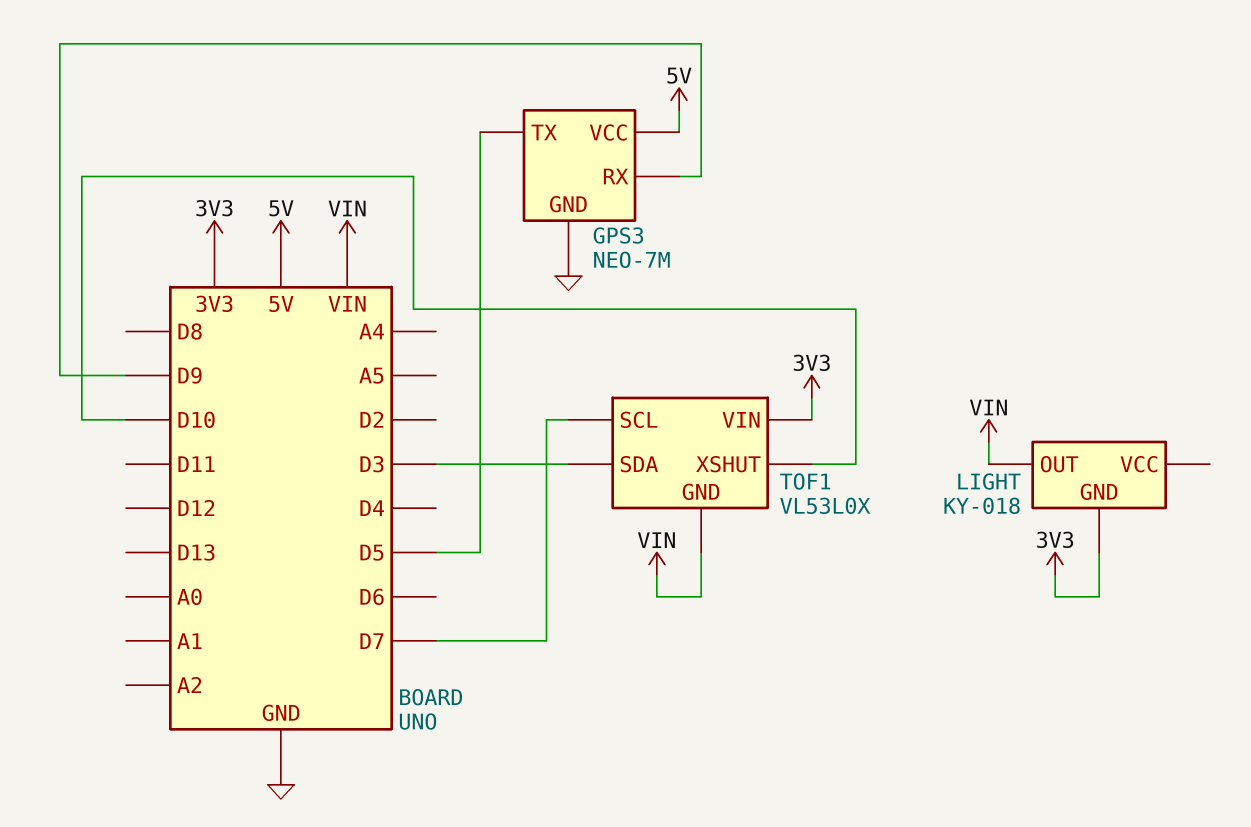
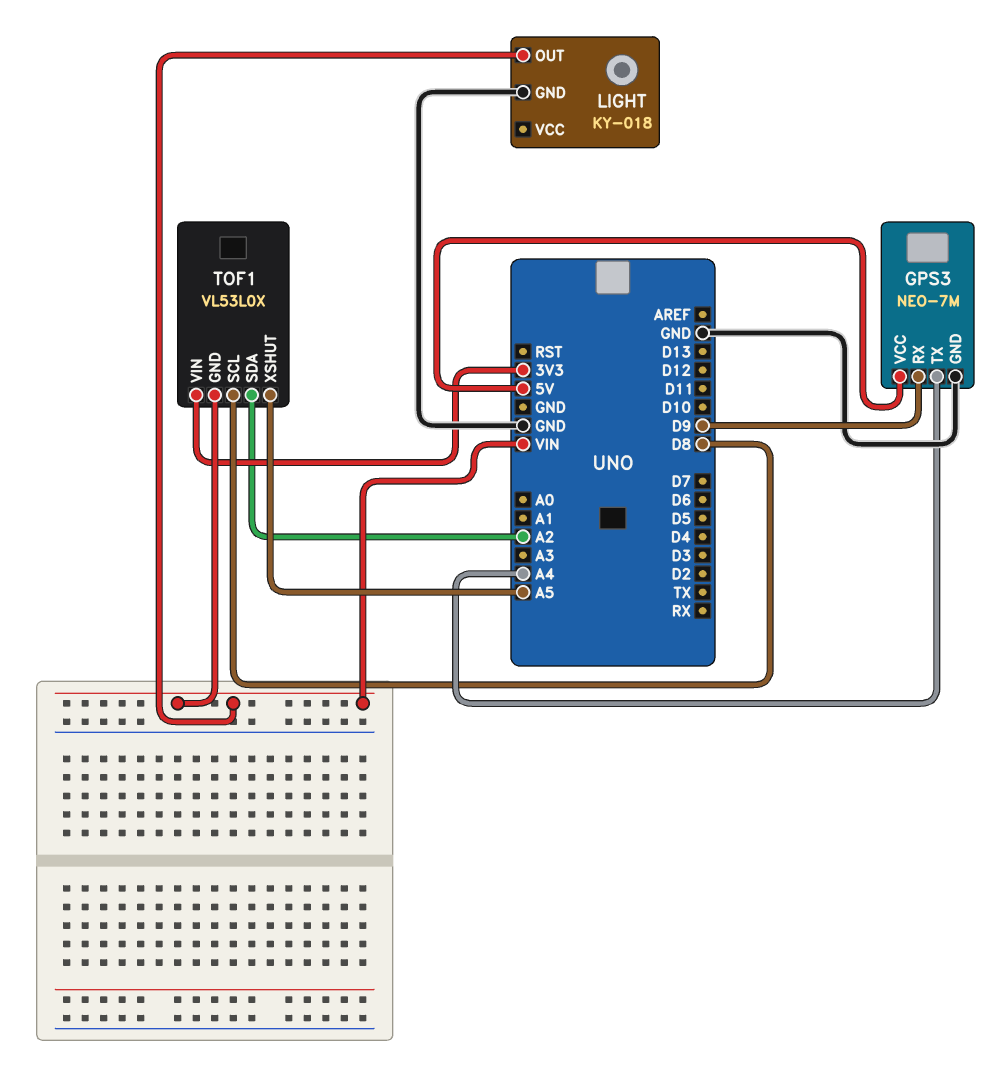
GPS3 pin TX: D5 -> A4
LIGHT pin GND: 3V3 -> GND
TOF1 pin SCL: D7 -> D8
TOF1 pin SDA: D3 -> A2
TOF1 pin XSHUT: D10 -> A5

